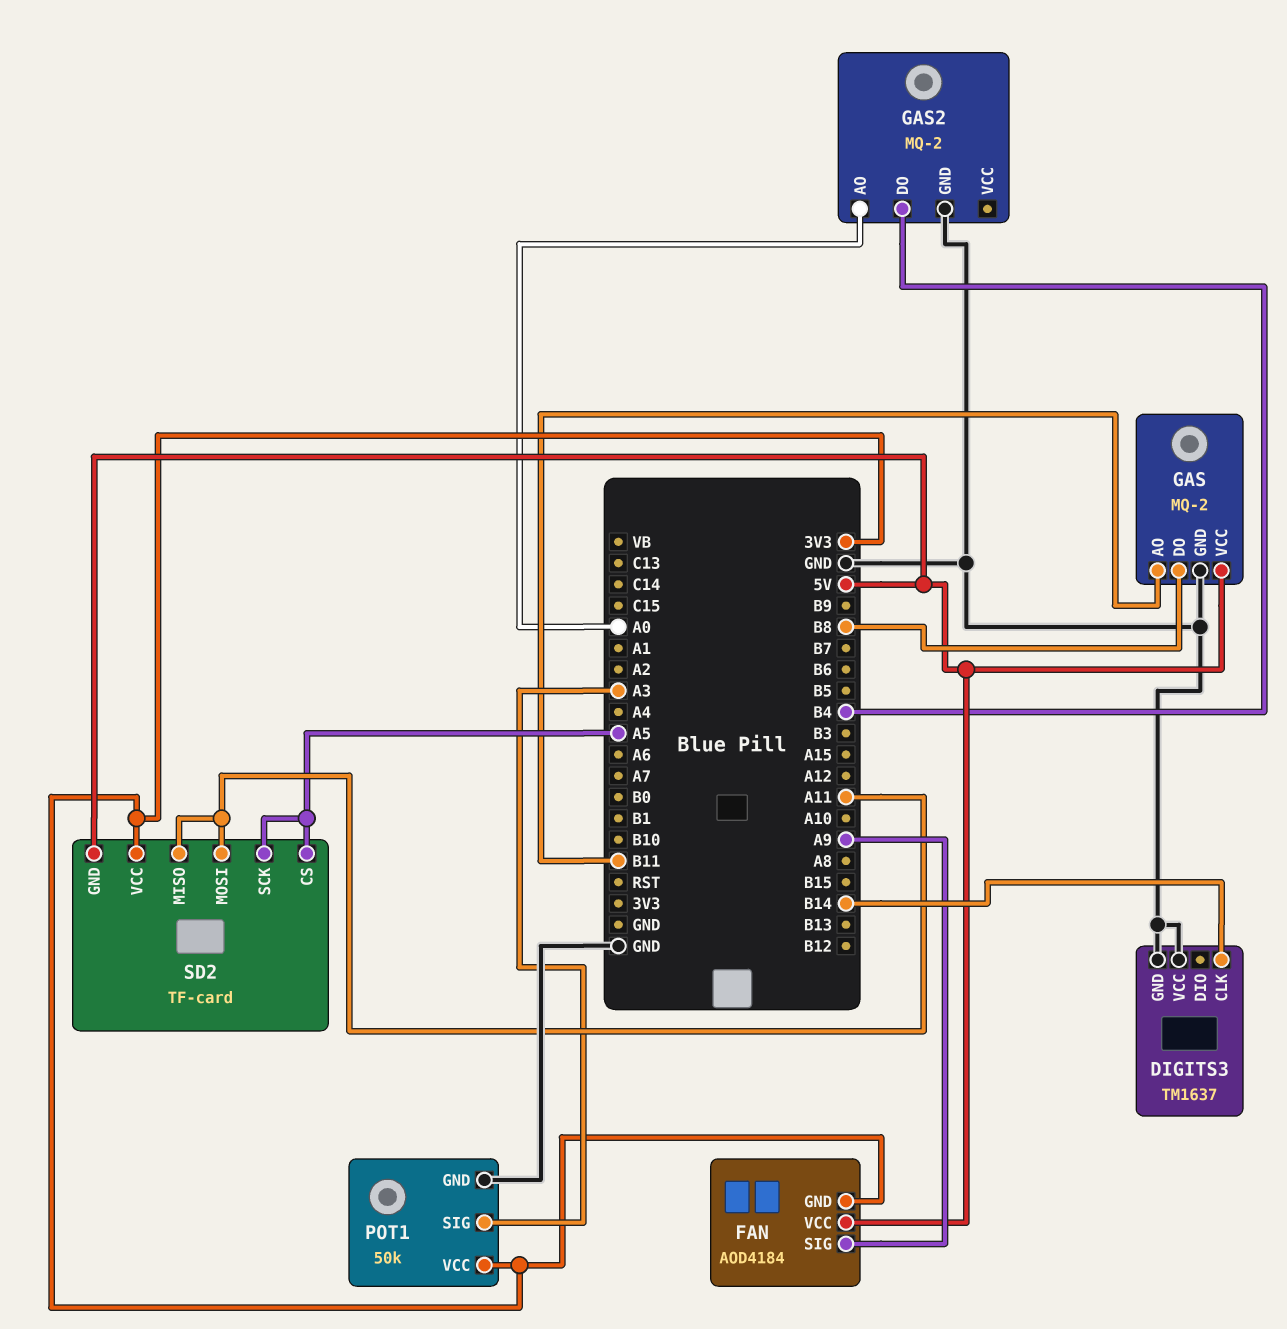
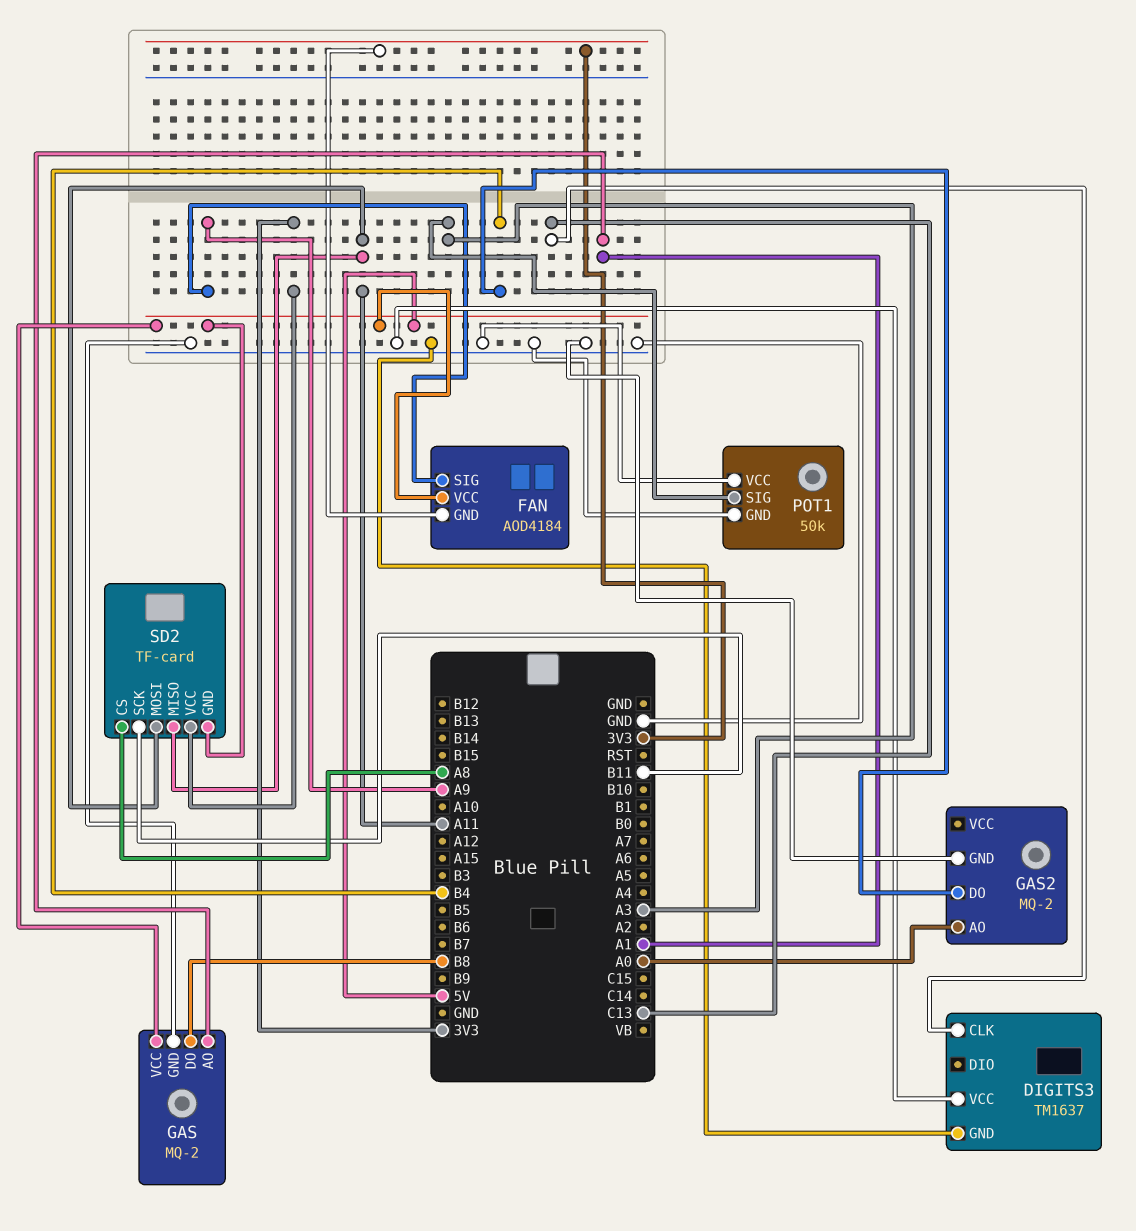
DIGITS3 pin CLK: B14 -> C13
GAS pin AO: B11 -> A1
POT1 pin VCC: 3V3 -> GND
SD2 pin CS: A5 -> A8
SD2 pin SCK: A5 -> B11

